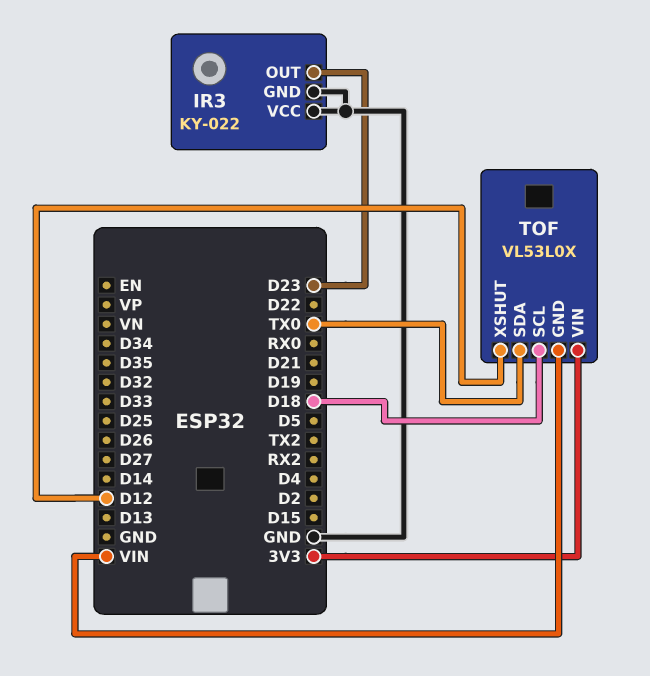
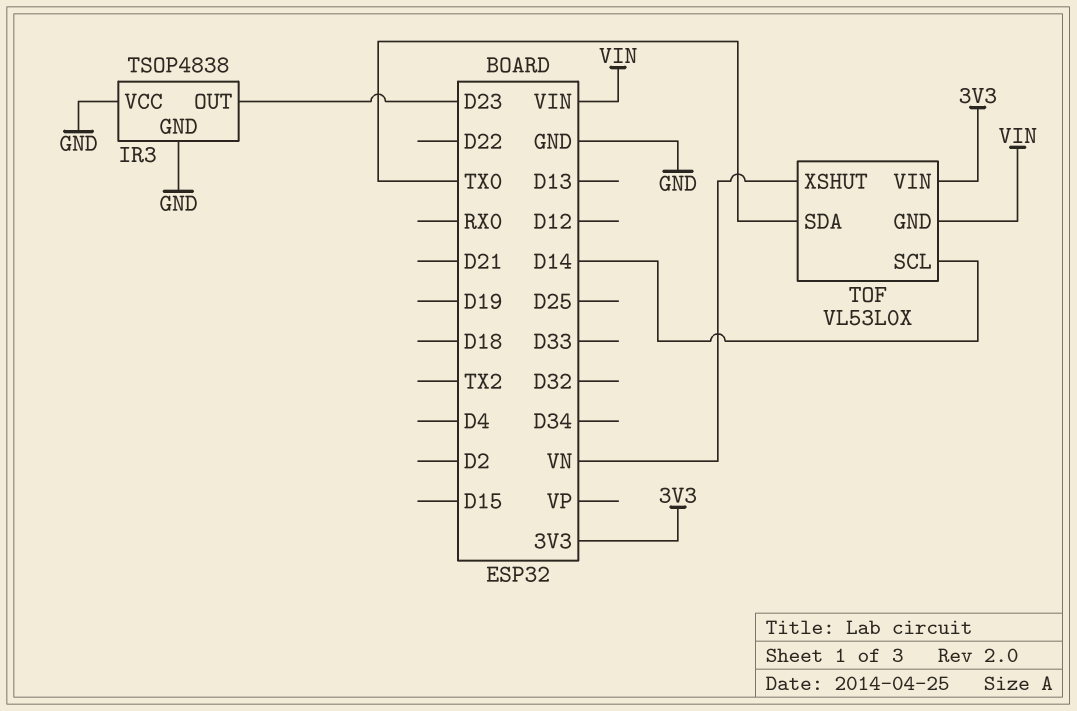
IR3: KY-022 -> TSOP4838
TOF pin SCL: D18 -> D14
TOF pin XSHUT: D12 -> VN

